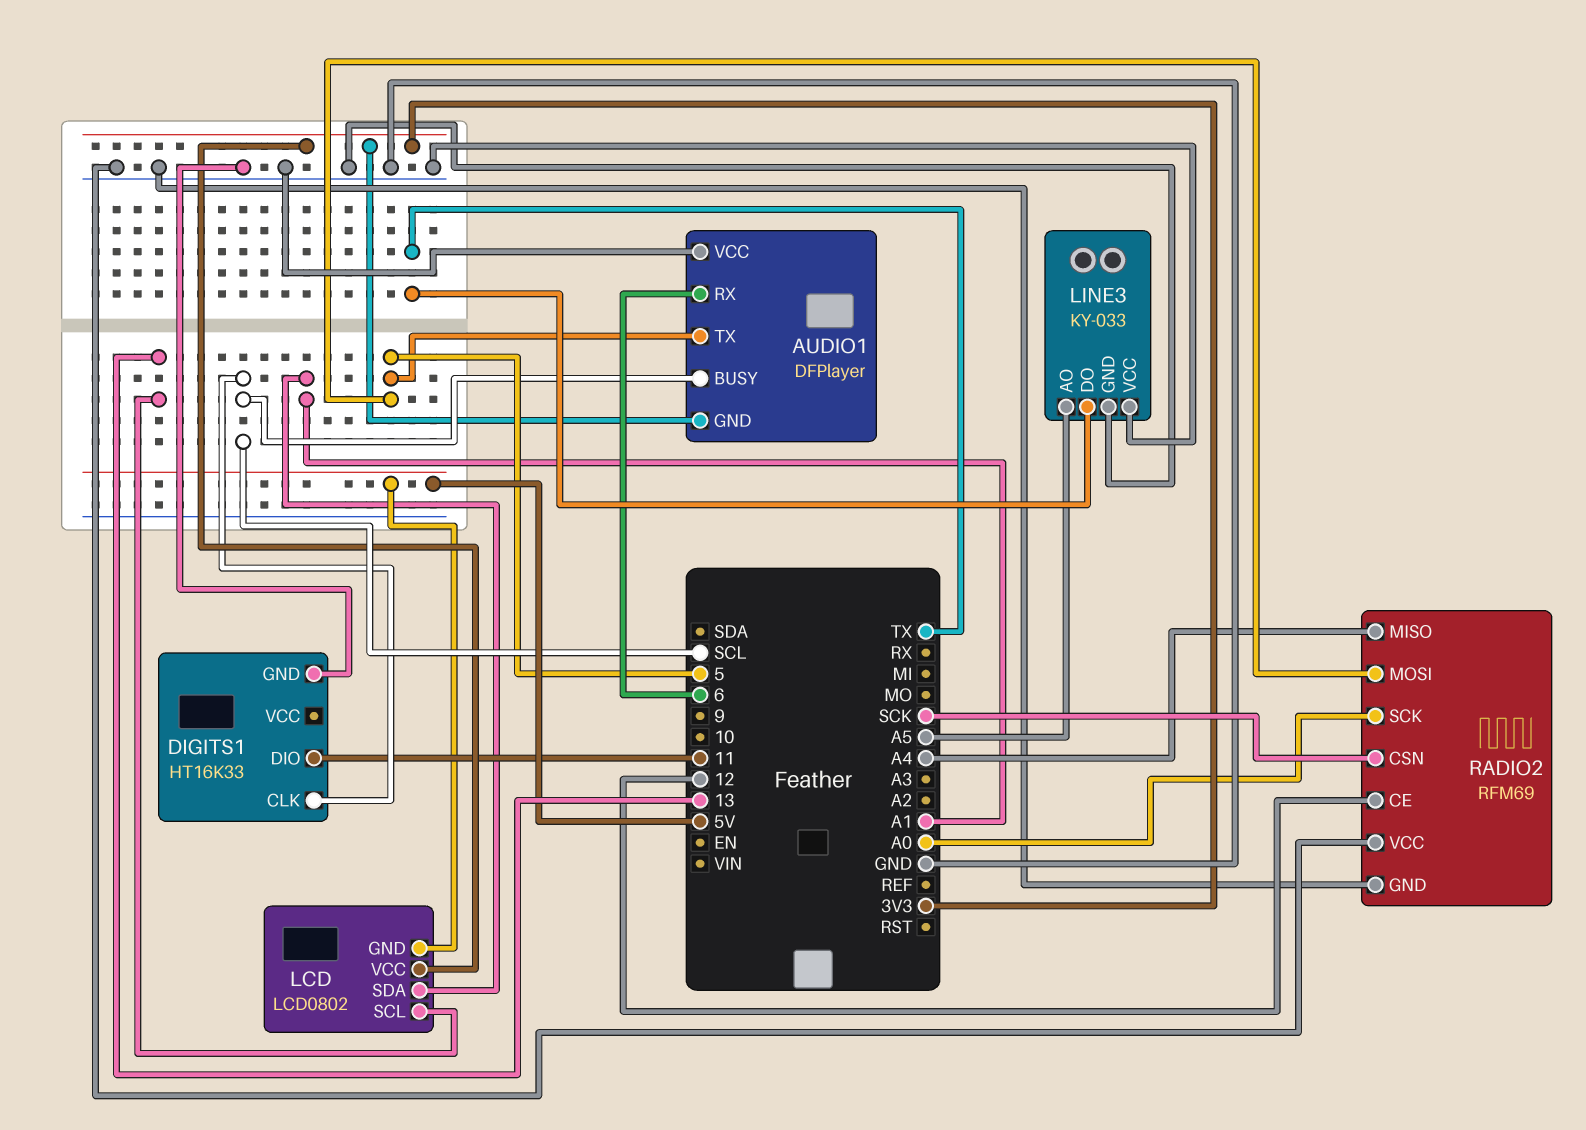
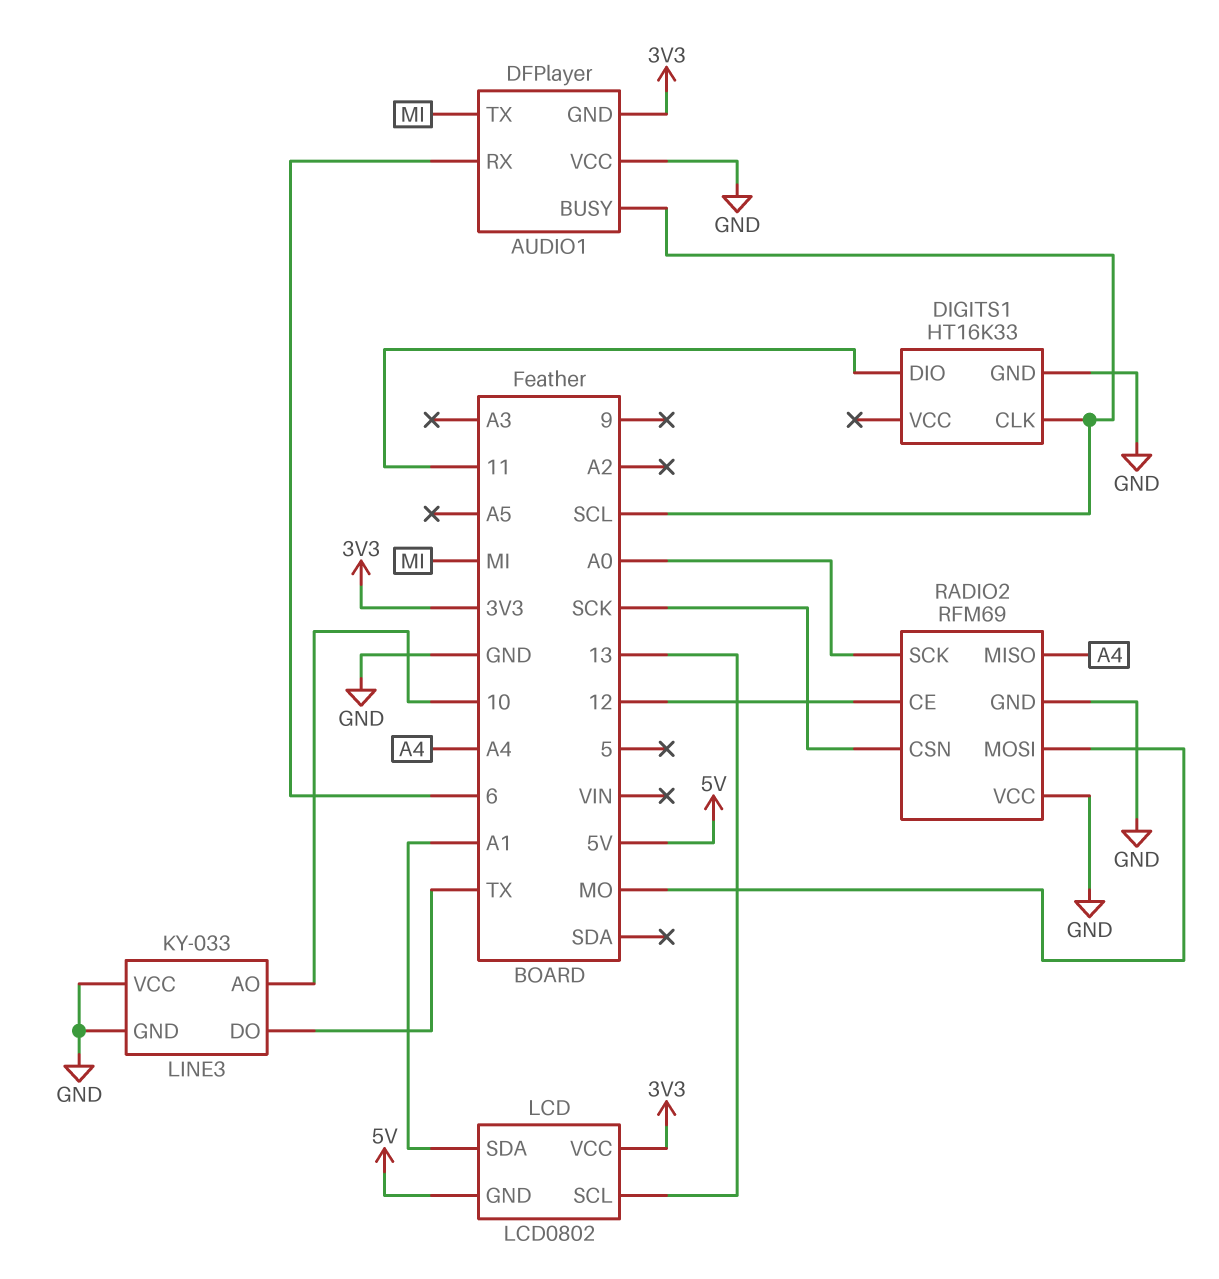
AUDIO1 pin TX: 5 -> MI
LINE3 pin AO: A5 -> 10
RADIO2 pin MOSI: 5 -> MO

